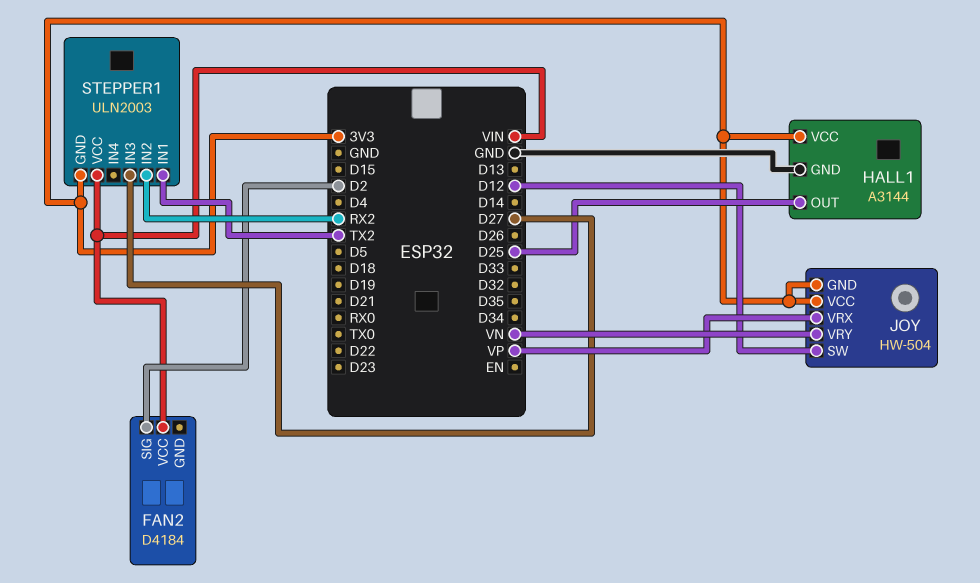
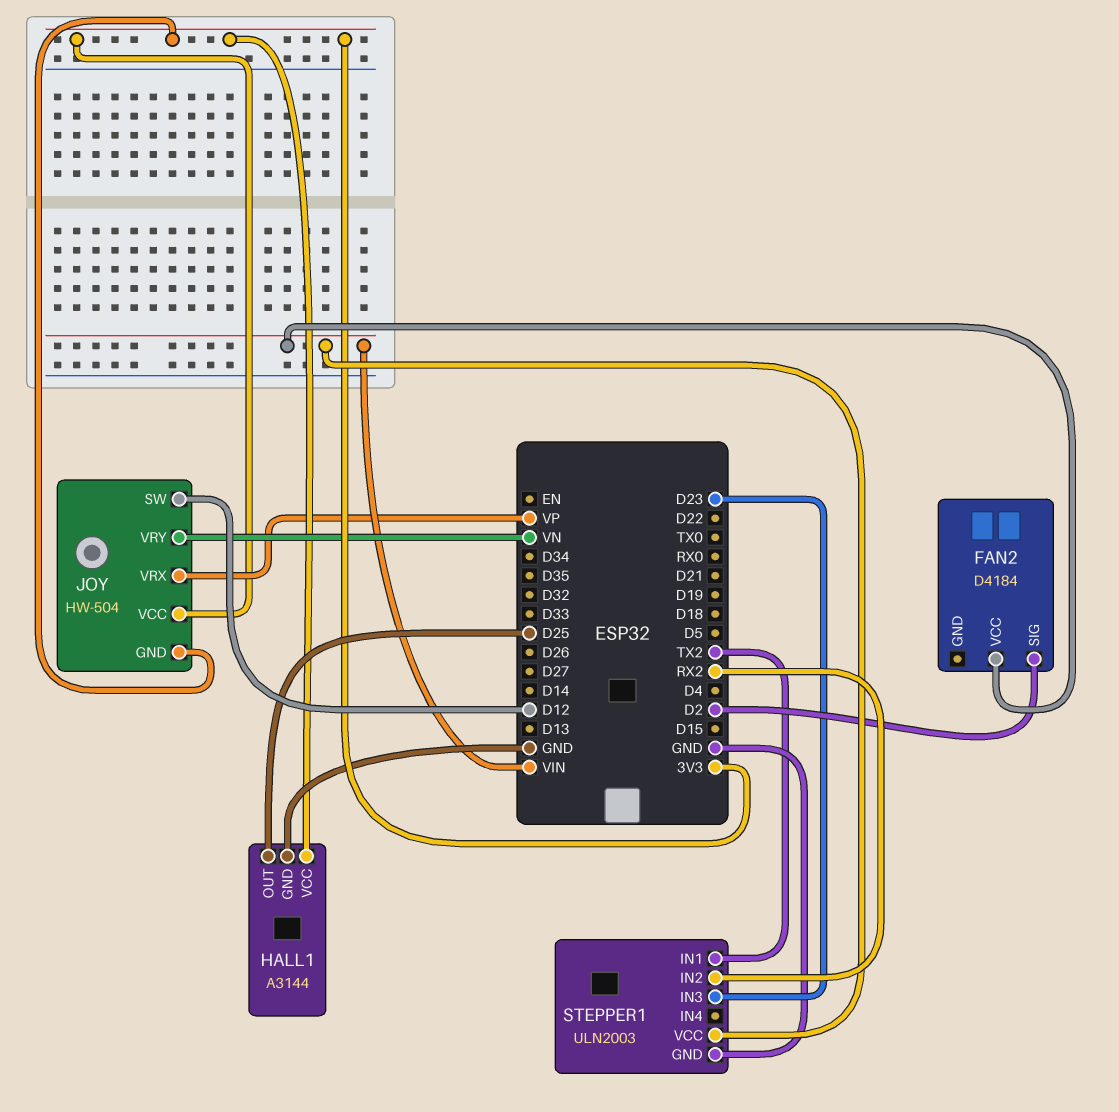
STEPPER1 pin GND: 3V3 -> GND
STEPPER1 pin IN3: D27 -> D23

